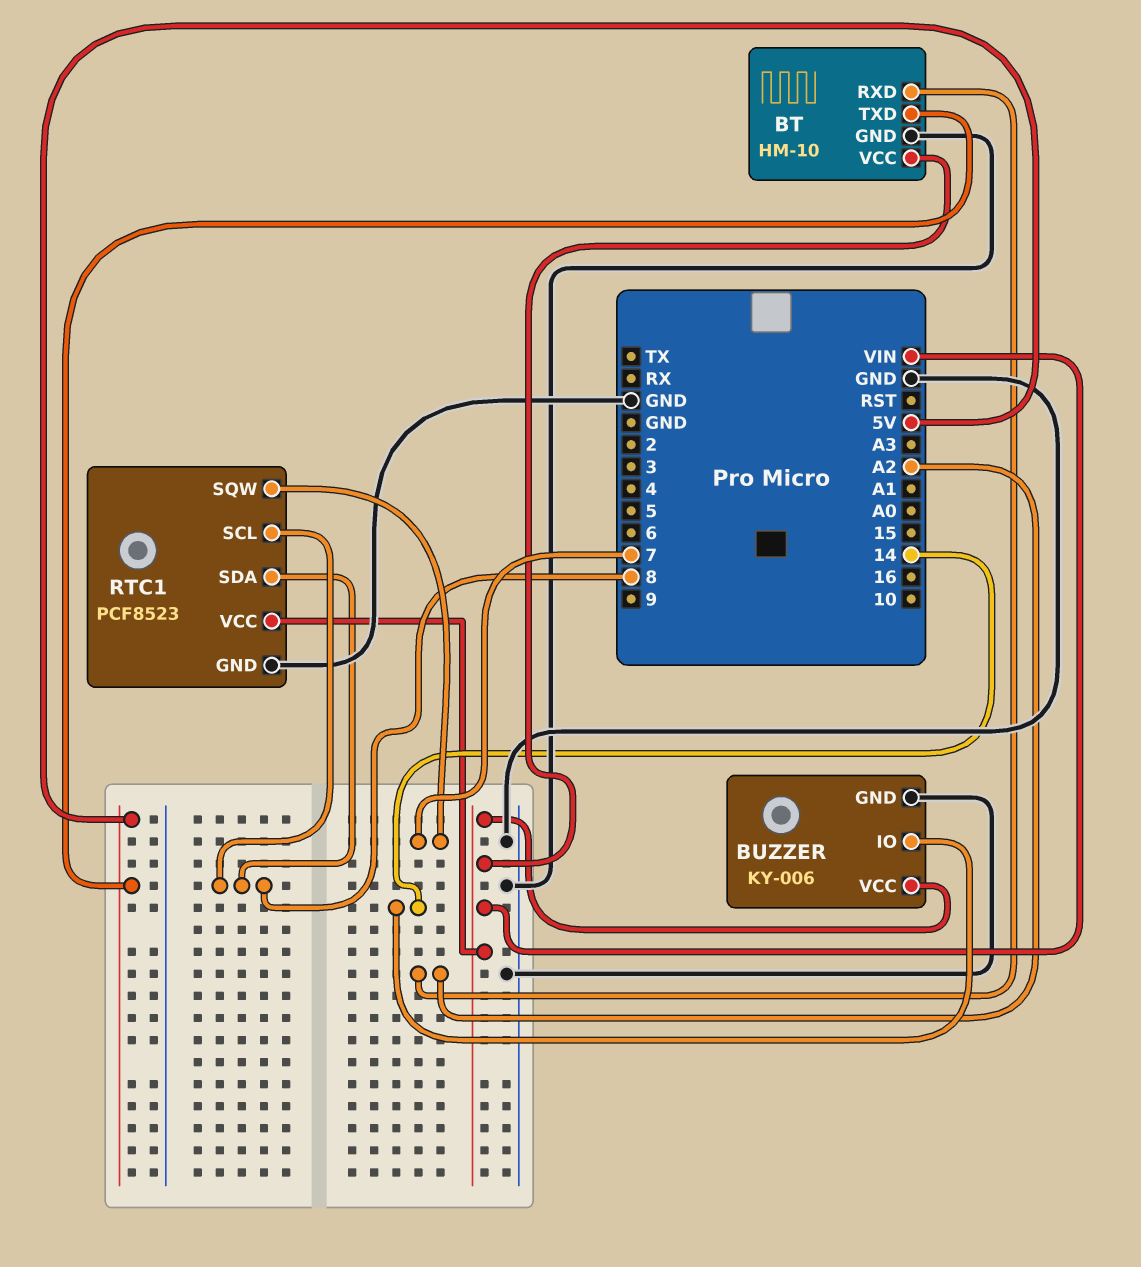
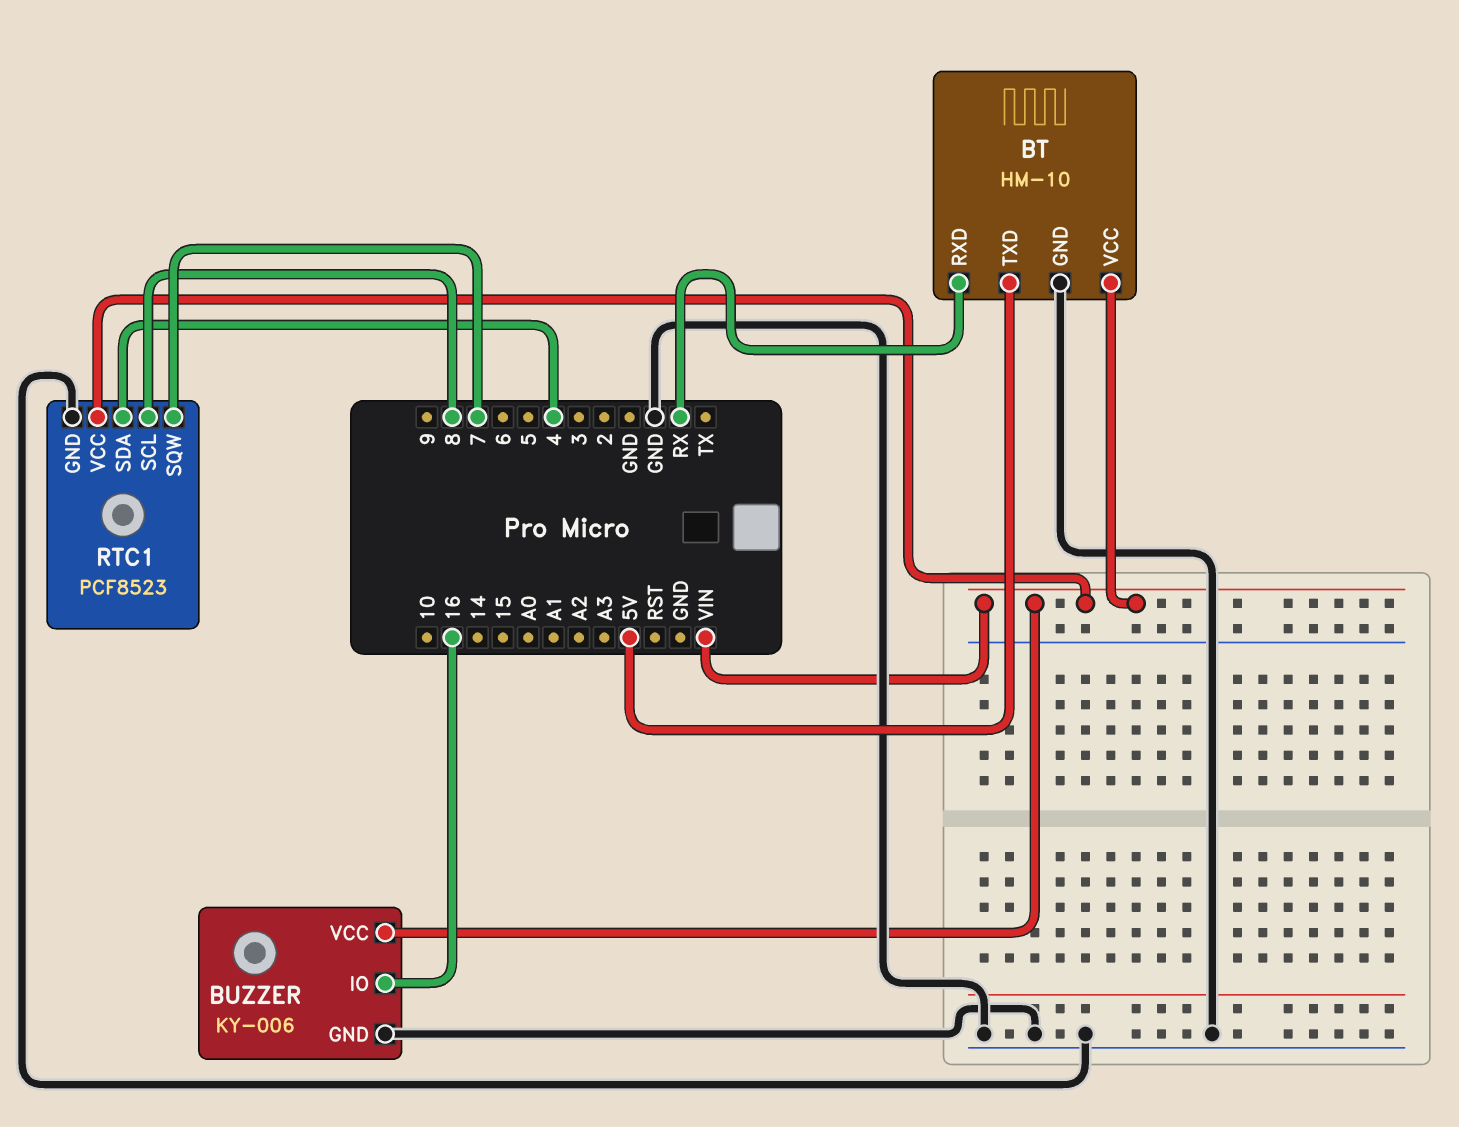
BT pin RXD: A2 -> RX
BUZZER pin IO: 14 -> 16
RTC1 pin SDA: 8 -> 4

